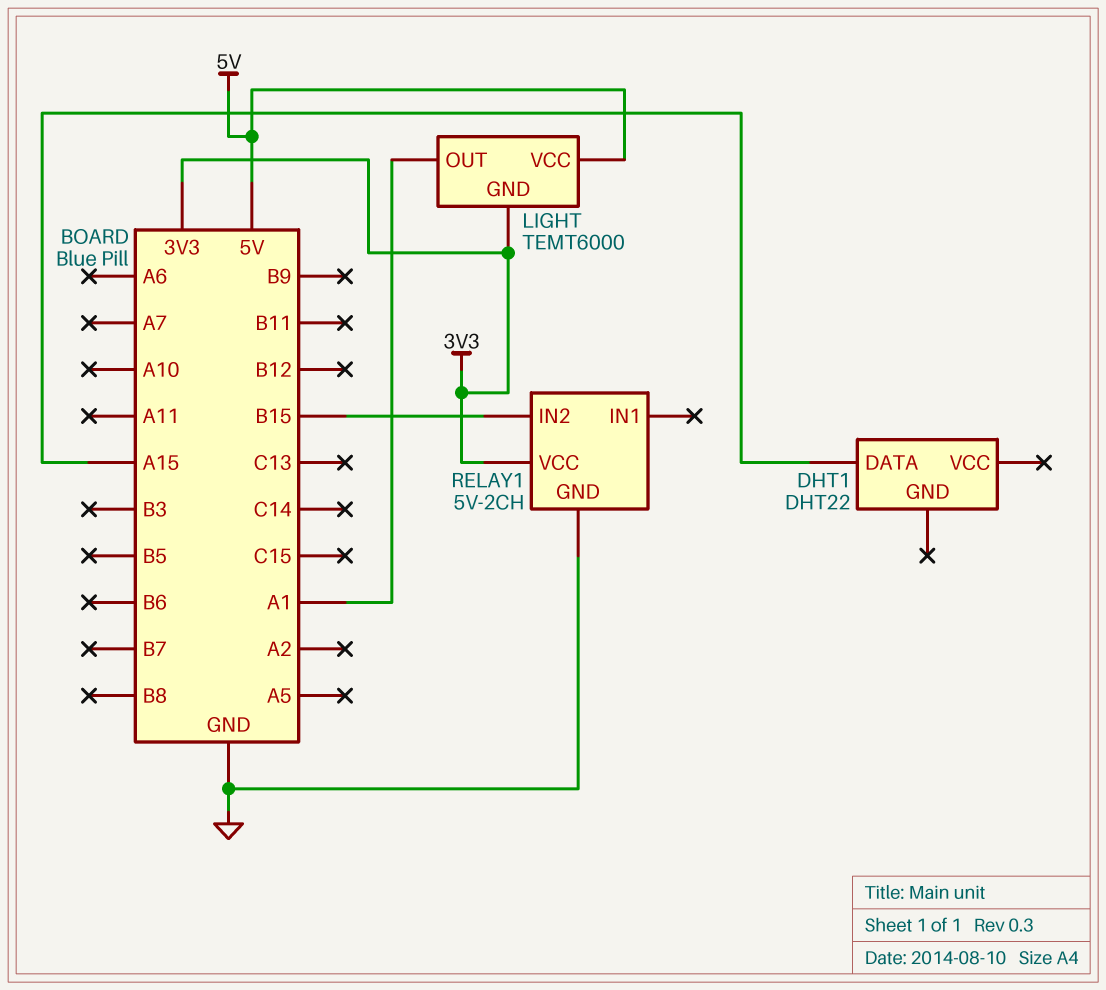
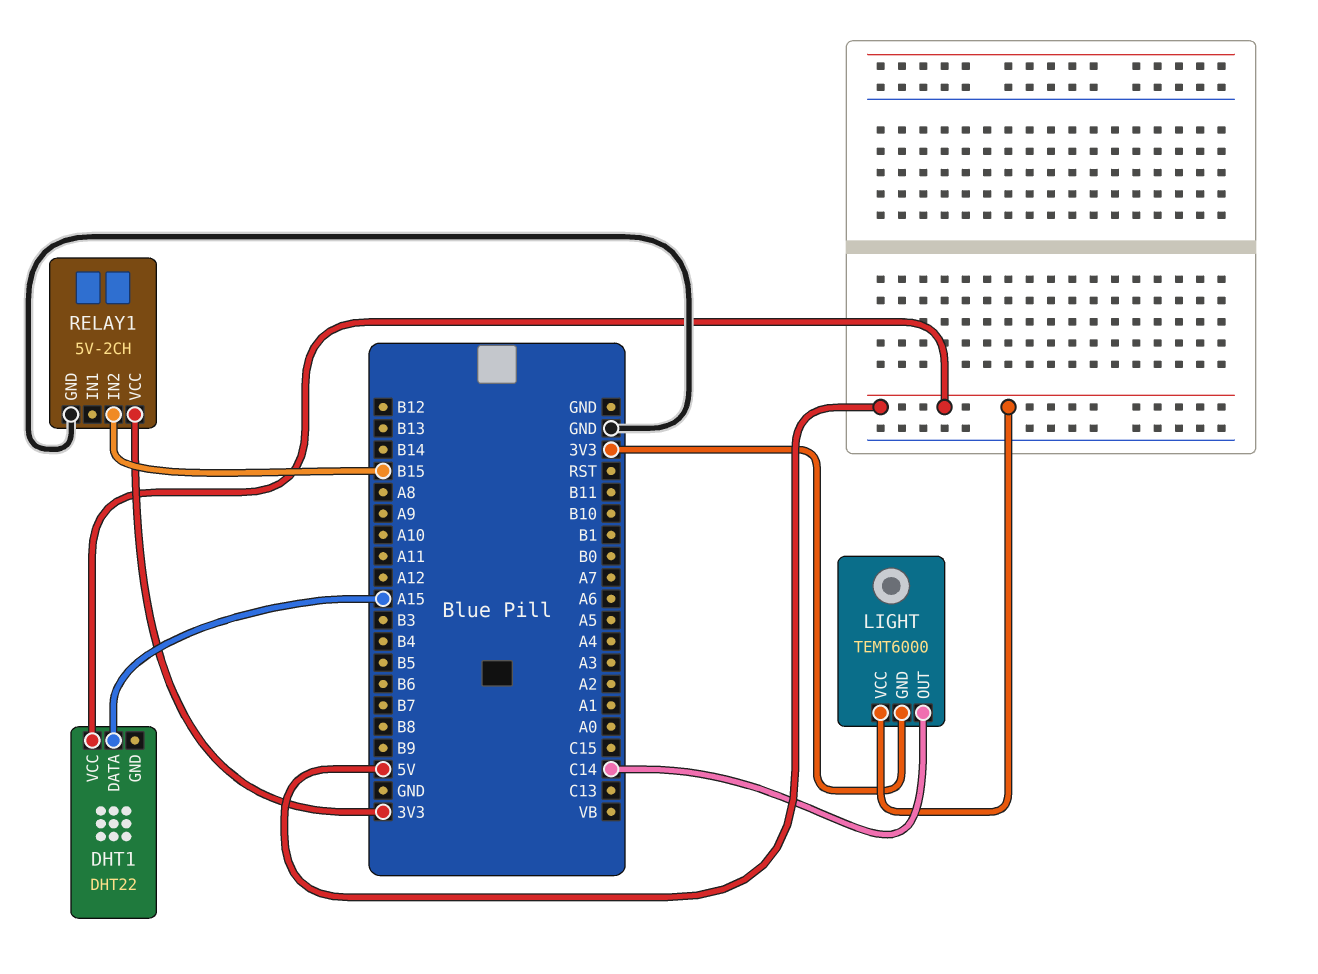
DHT1 pin VCC: none -> 5V
LIGHT pin OUT: A1 -> C14

